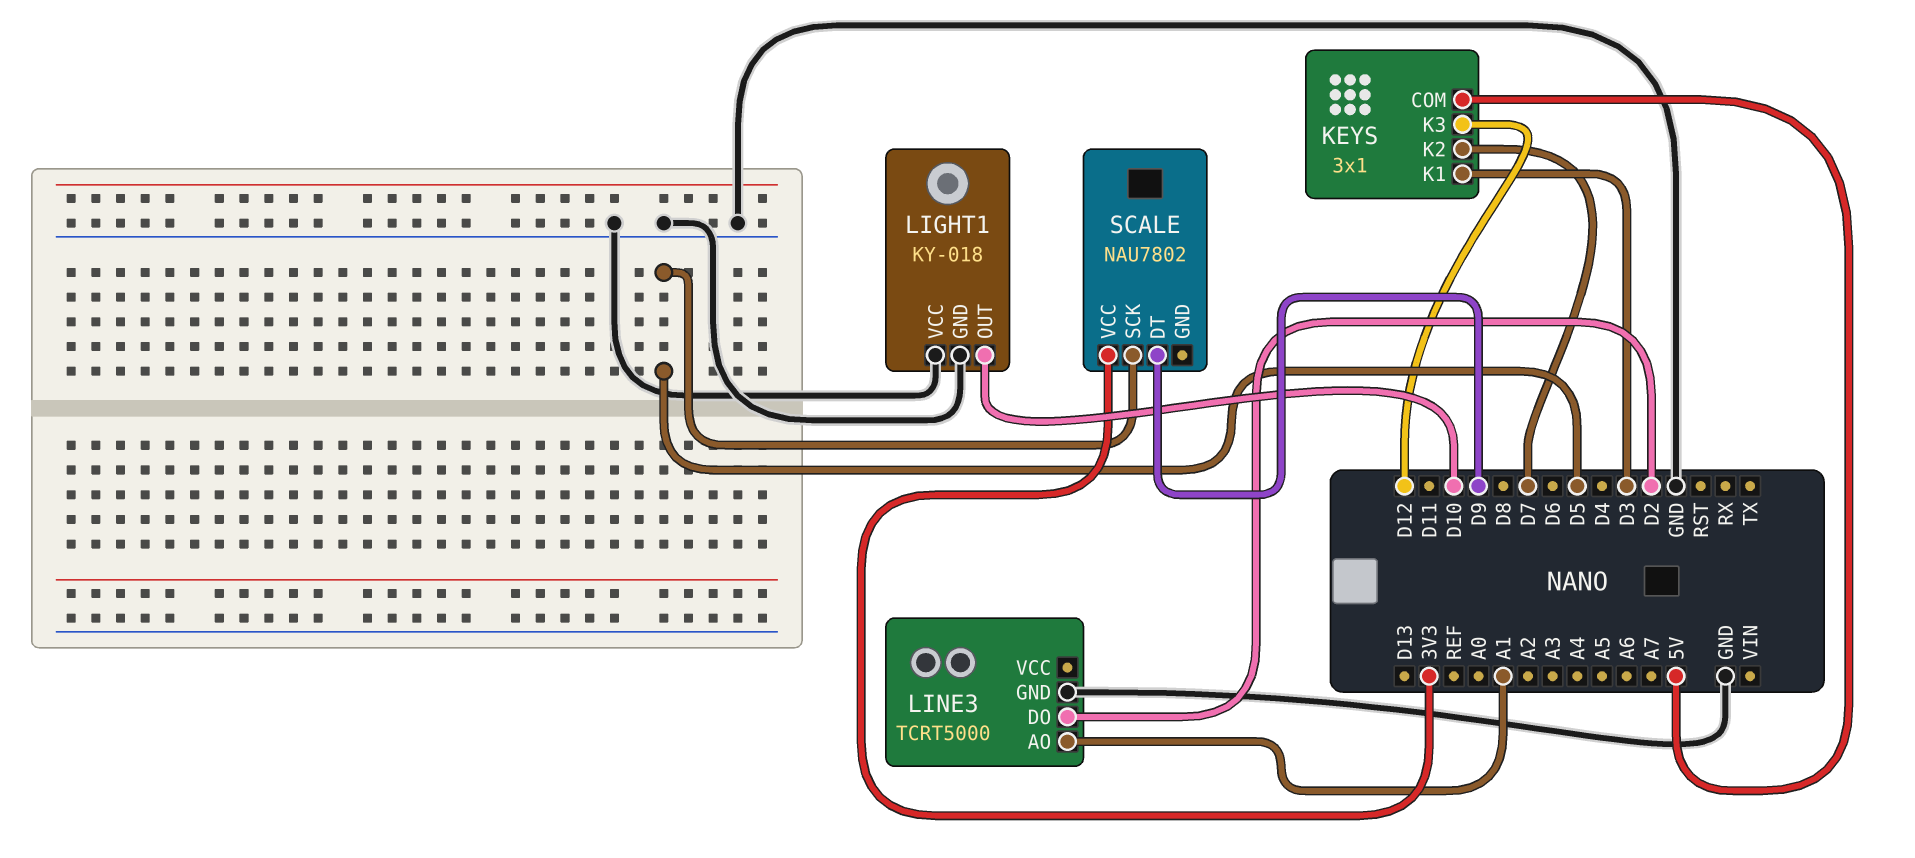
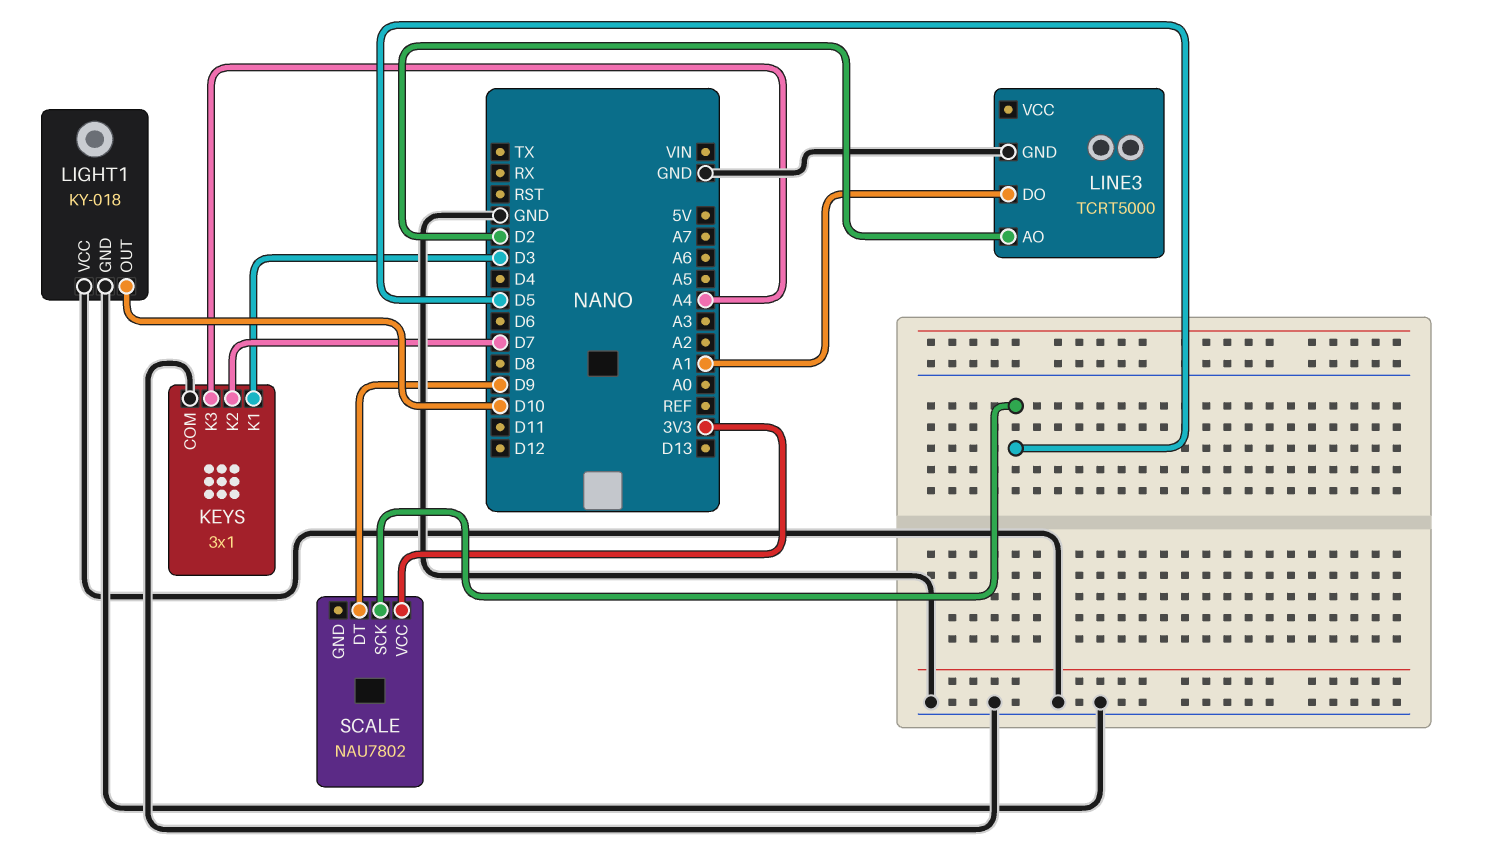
KEYS pin COM: 5V -> GND
KEYS pin K3: D12 -> A4
LINE3 pin AO: A1 -> D2
LINE3 pin DO: D2 -> A1

